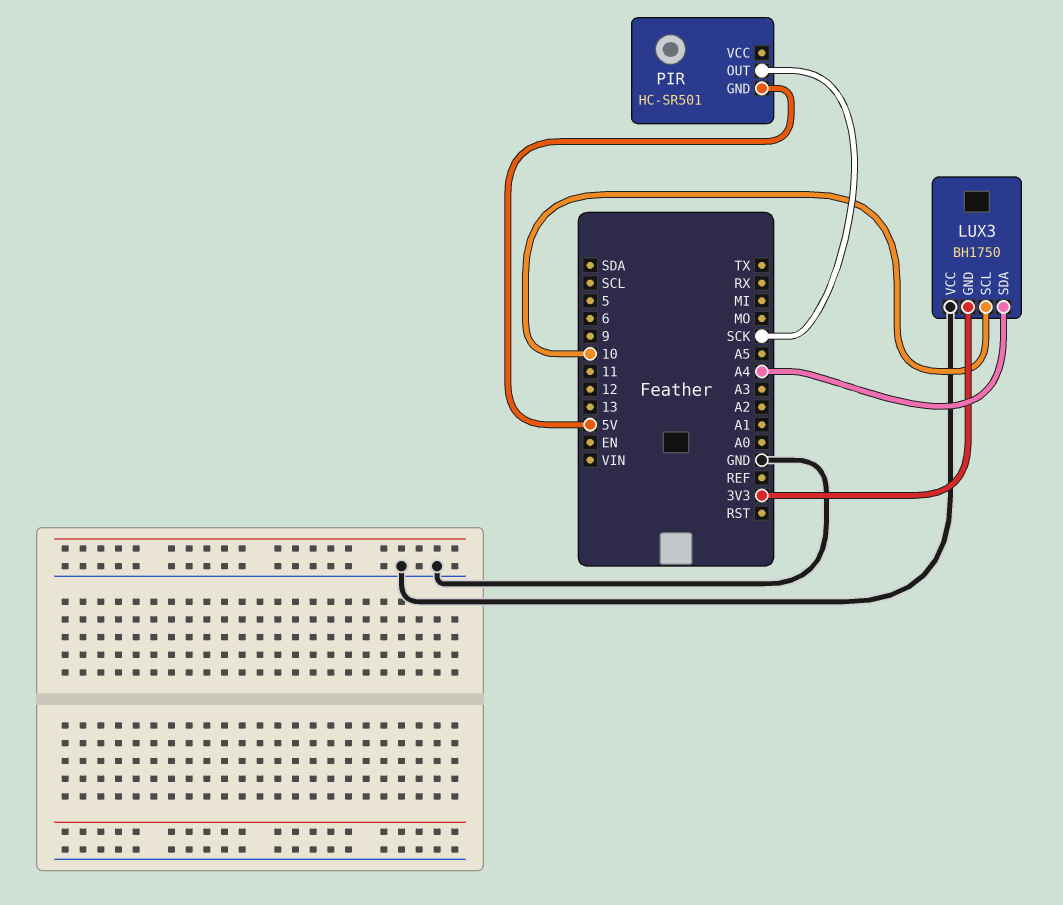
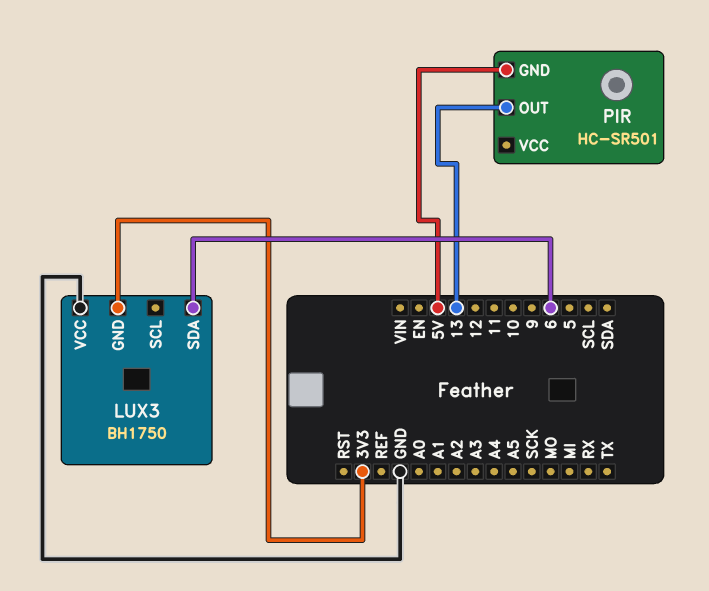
LUX3 pin SCL: 10 -> none
LUX3 pin SDA: A4 -> 6
PIR pin OUT: SCK -> 13

